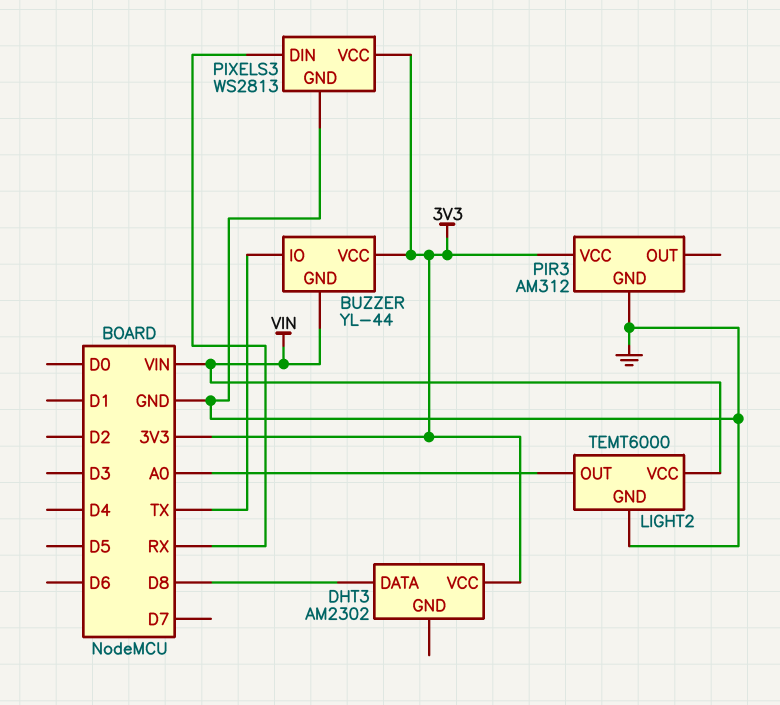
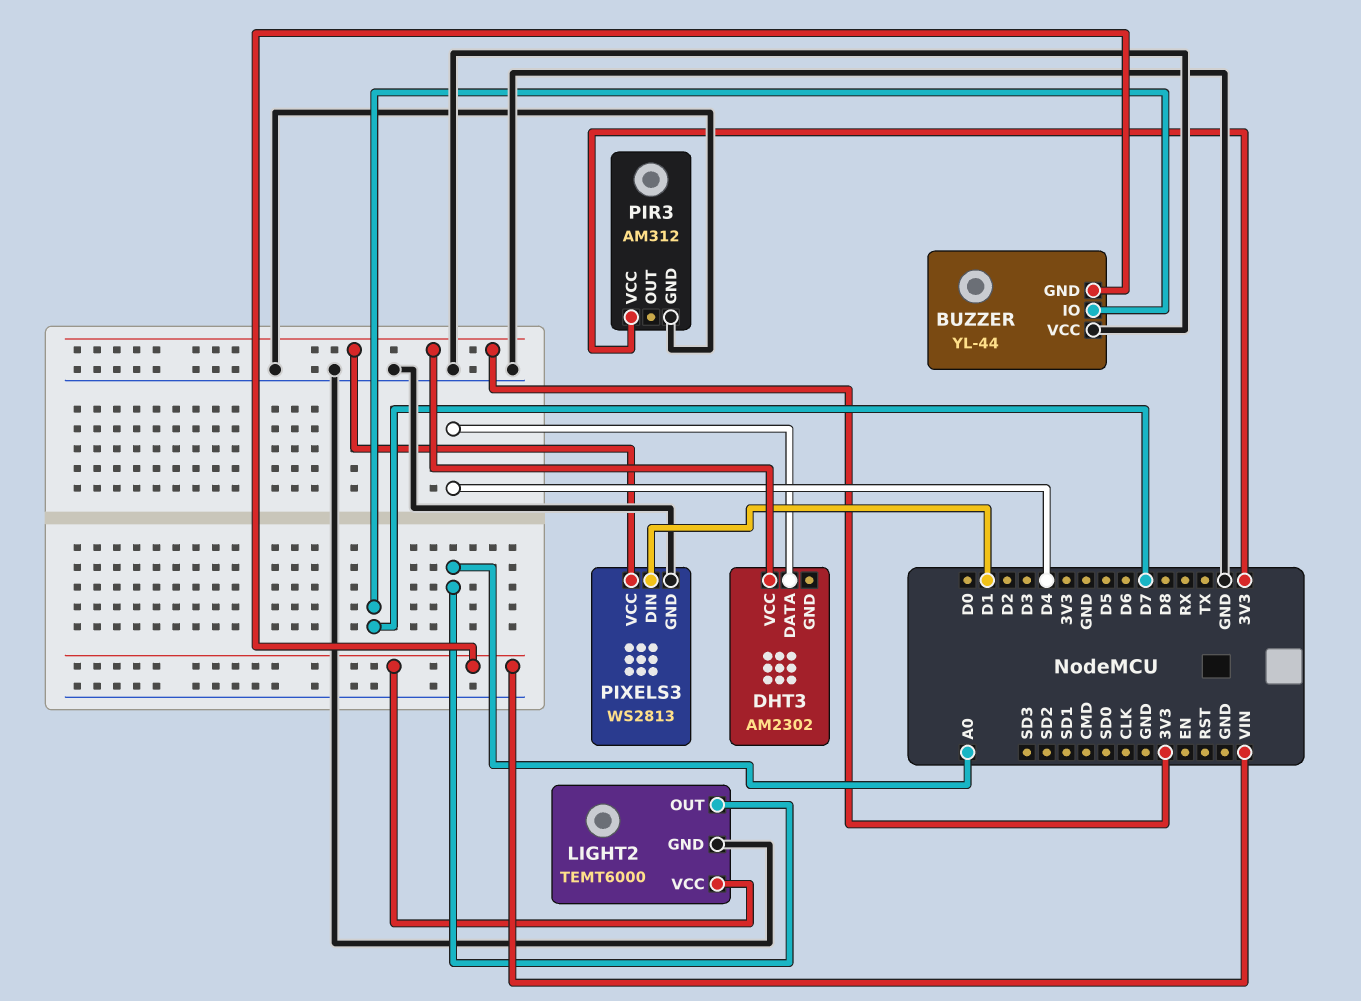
BUZZER pin IO: TX -> D7
BUZZER pin VCC: 3V3 -> GND
DHT3 pin DATA: D8 -> D4
PIXELS3 pin DIN: RX -> D1

